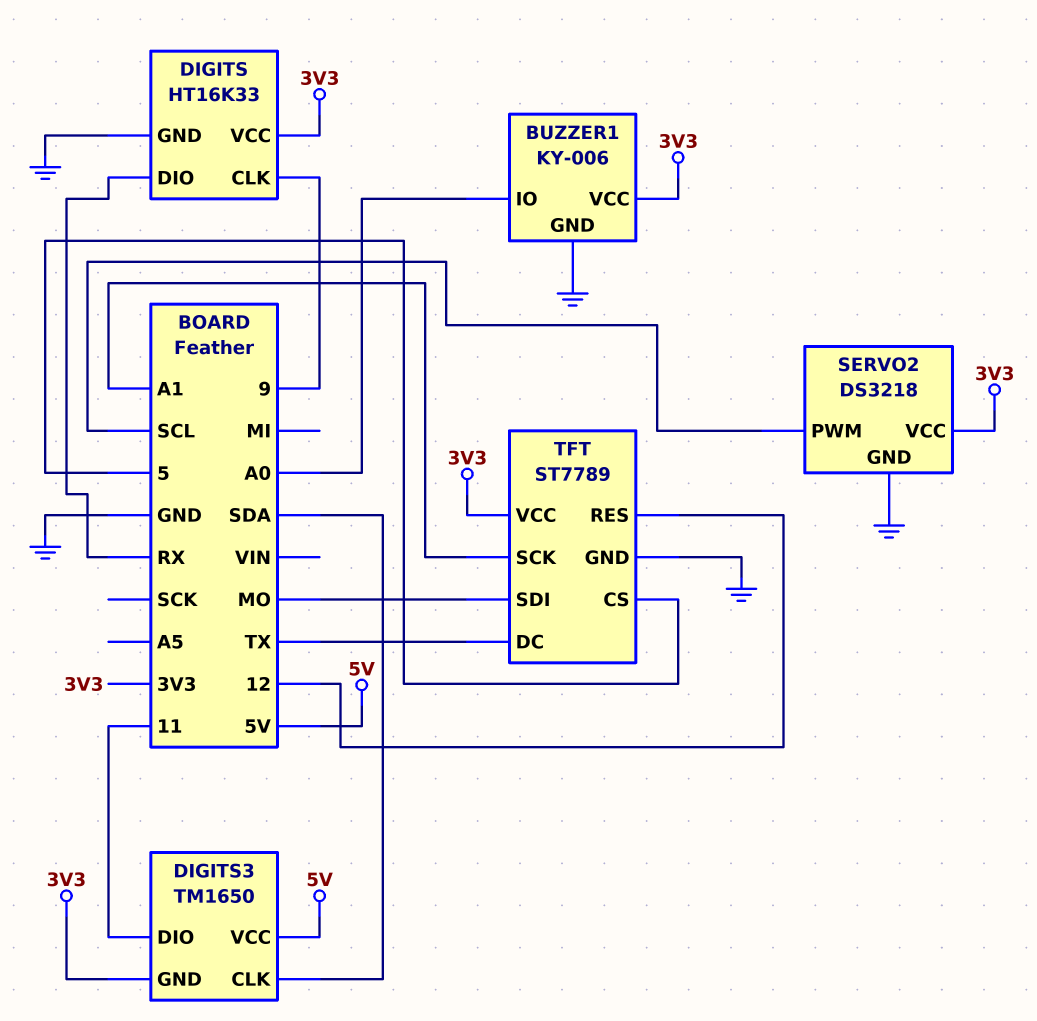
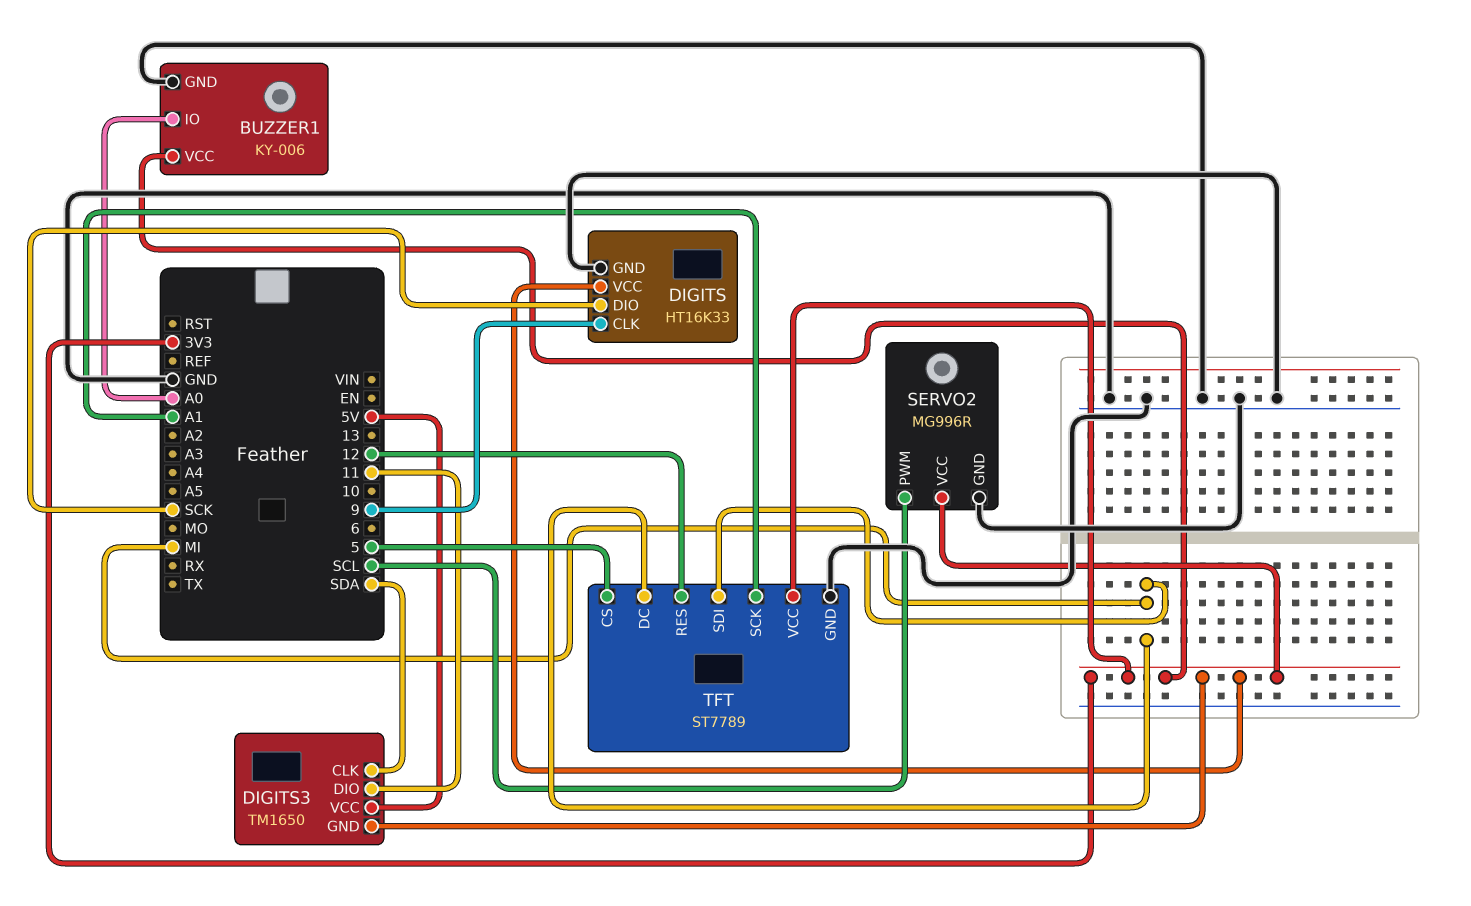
DIGITS pin DIO: RX -> SCK
SERVO2: DS3218 -> MG996R
TFT pin DC: TX -> MI
TFT pin SDI: MO -> MI

